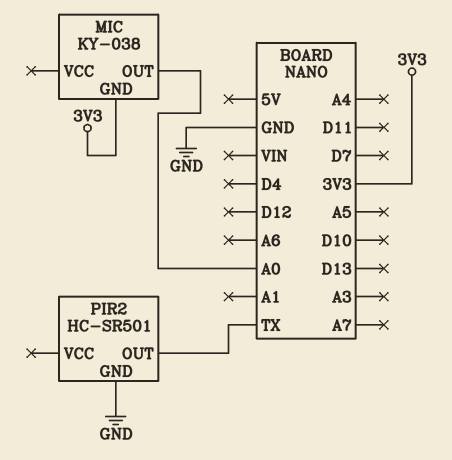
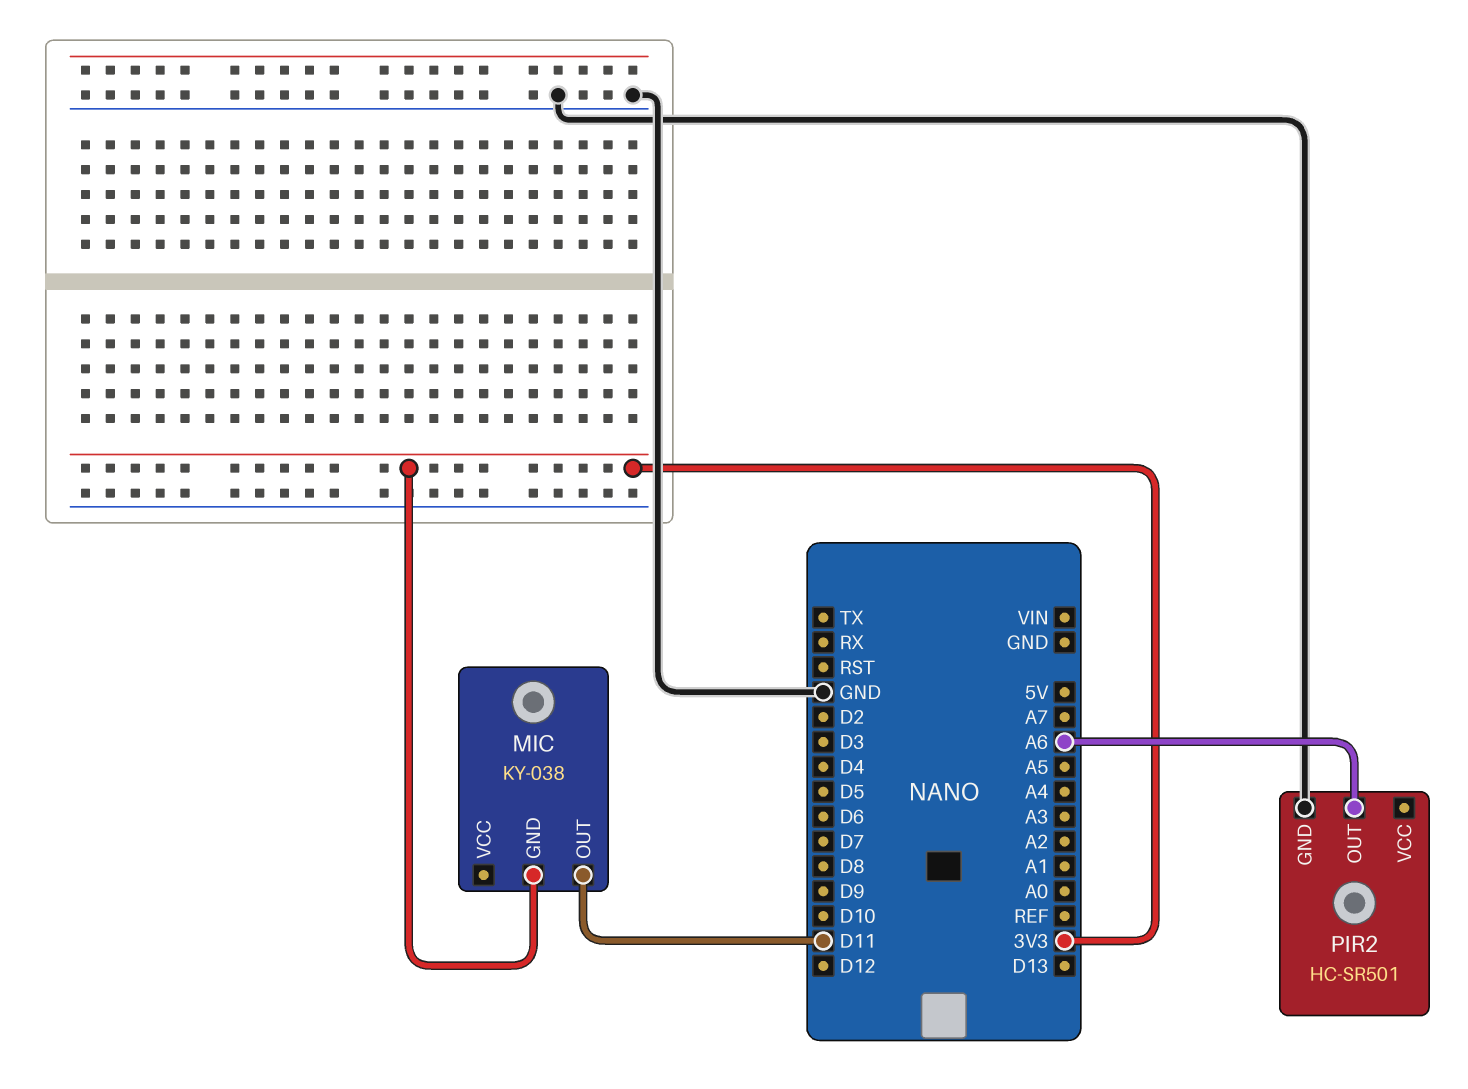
MIC pin OUT: A0 -> D11
PIR2 pin OUT: TX -> A6

